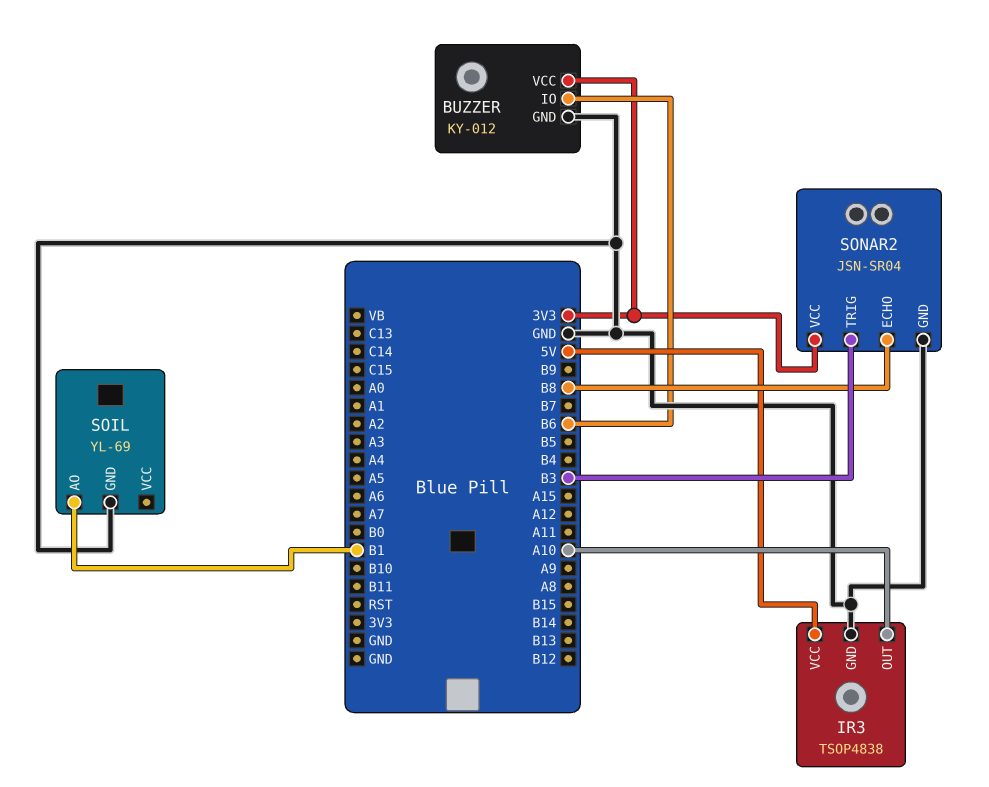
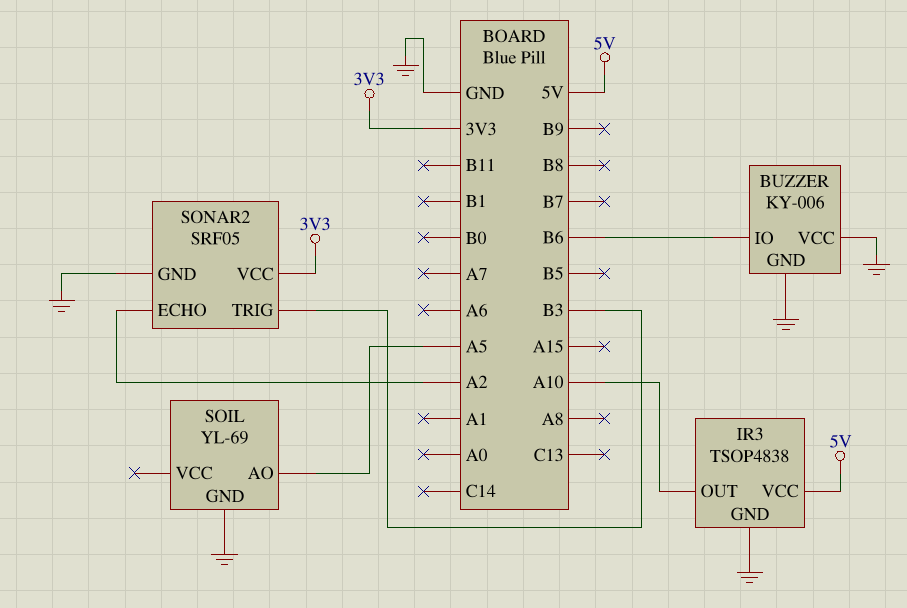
BUZZER: KY-012 -> KY-006
BUZZER pin VCC: 3V3 -> GND
SOIL pin AO: B1 -> A5
SONAR2: JSN-SR04 -> SRF05
SONAR2 pin ECHO: B8 -> A2

